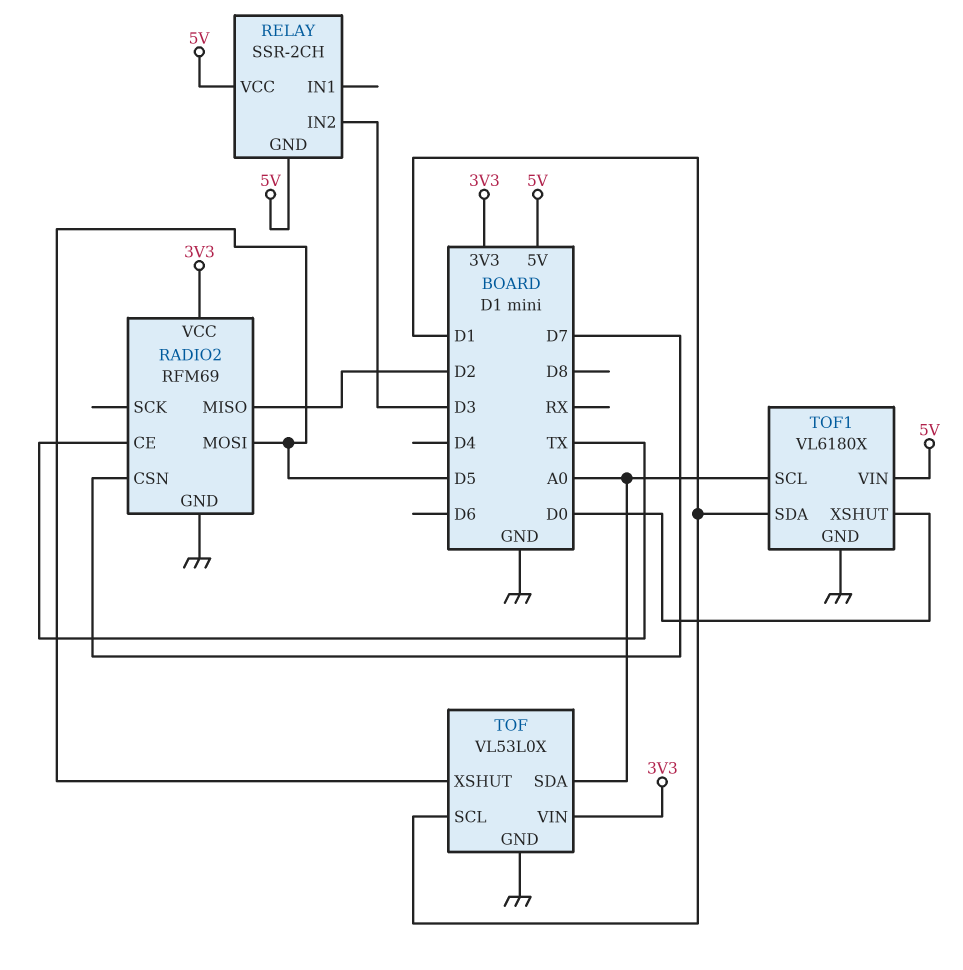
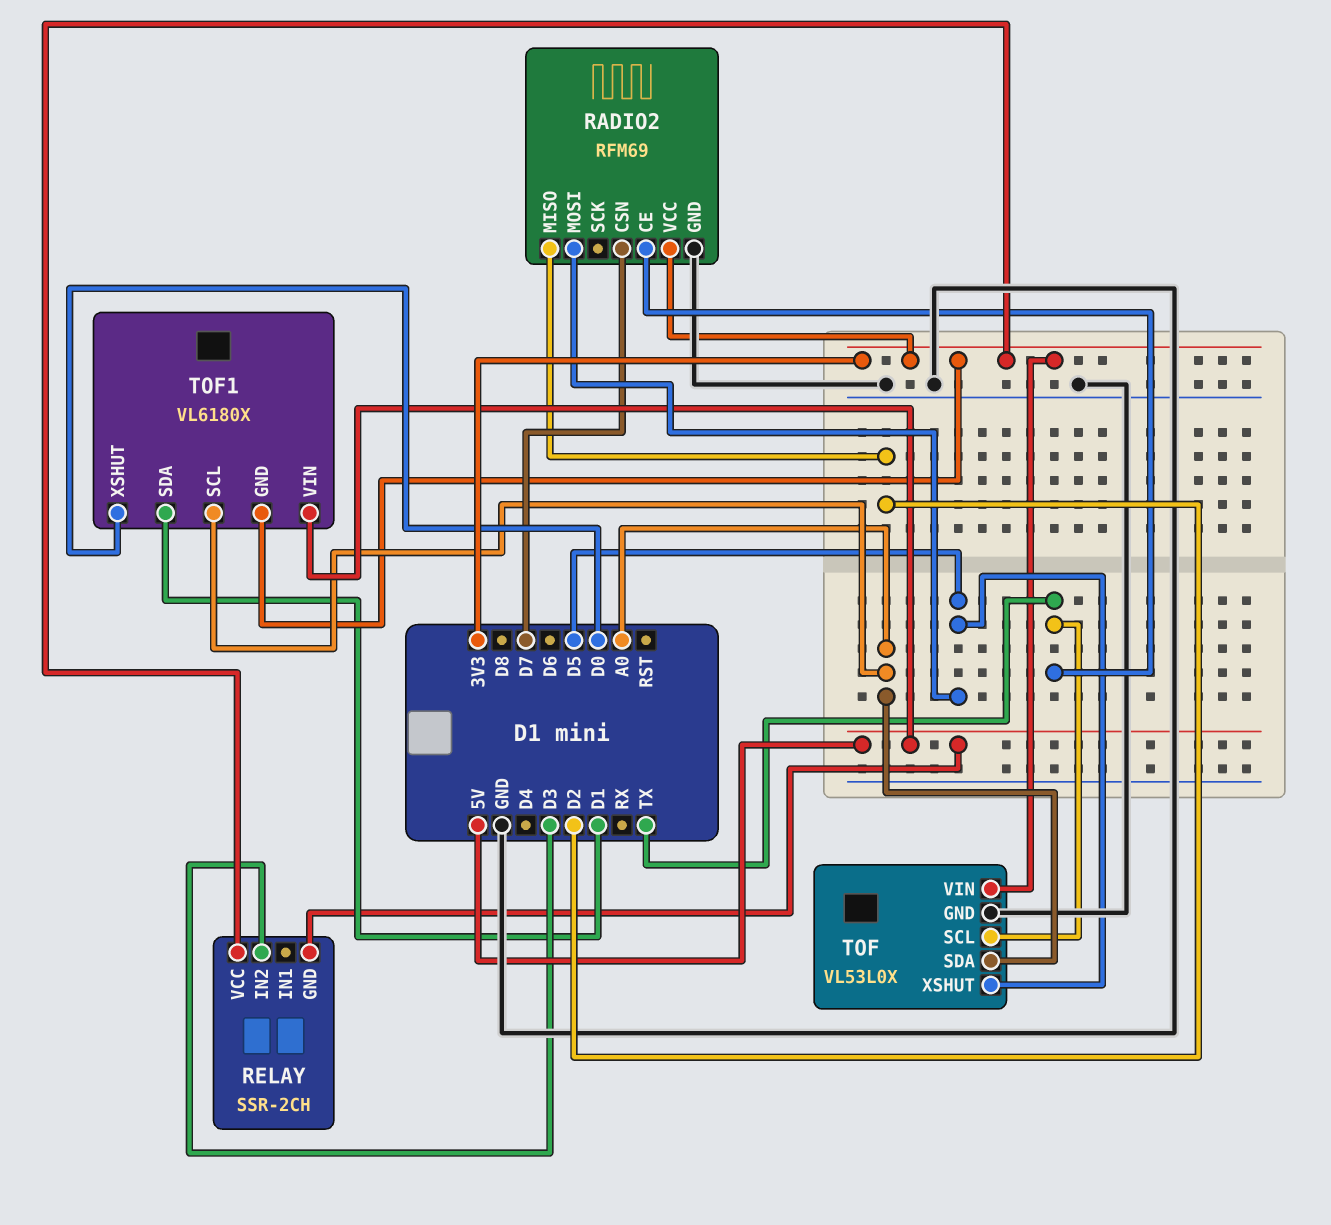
RELAY pin VCC: 5V -> 3V3
TOF pin SCL: D1 -> TX
TOF1 pin GND: GND -> 3V3

